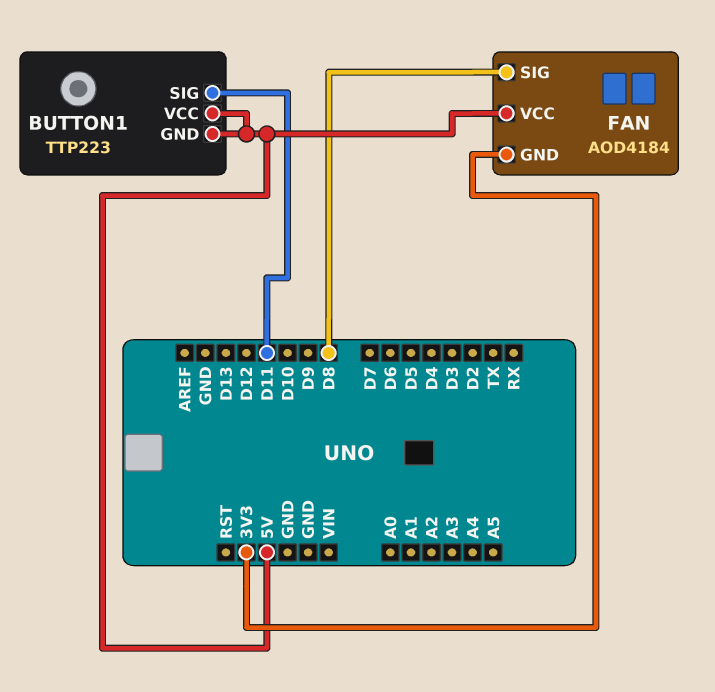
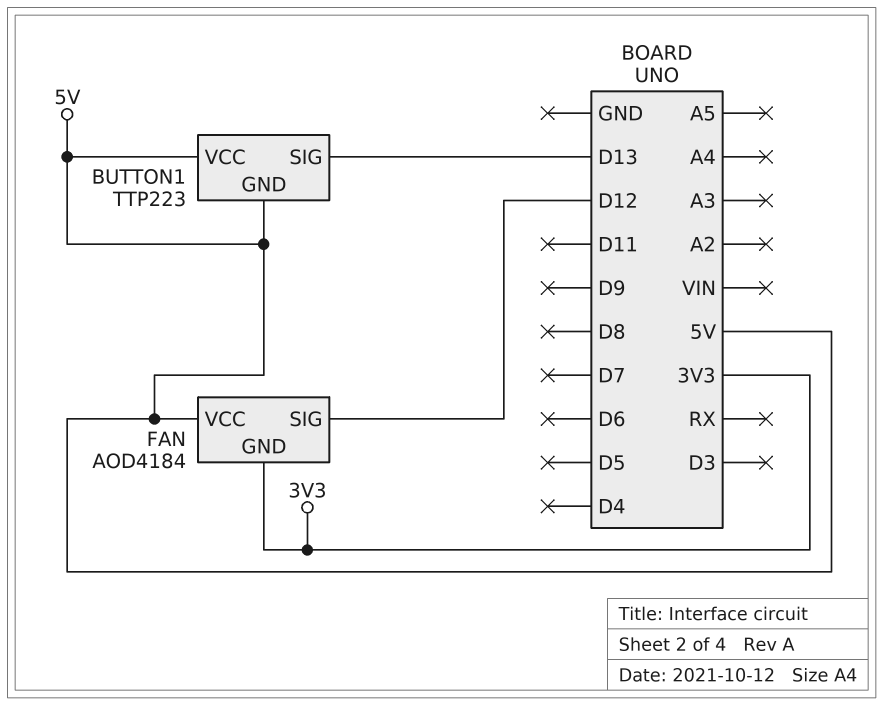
BUTTON1 pin SIG: D11 -> D13
FAN pin SIG: D8 -> D12

